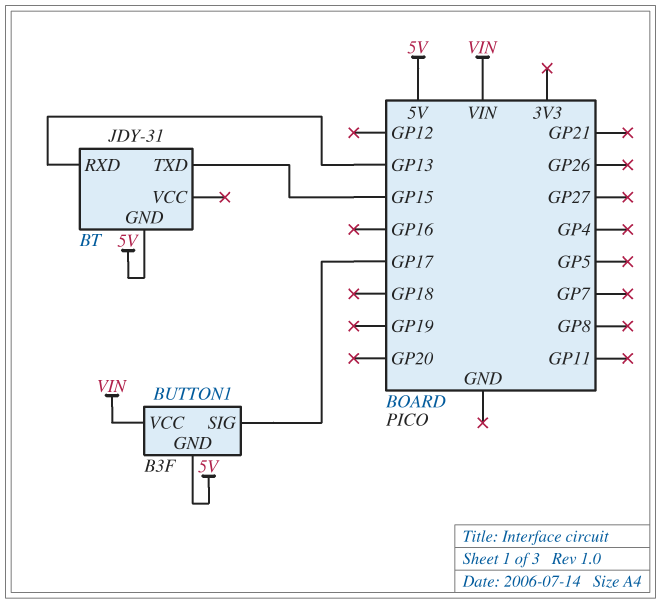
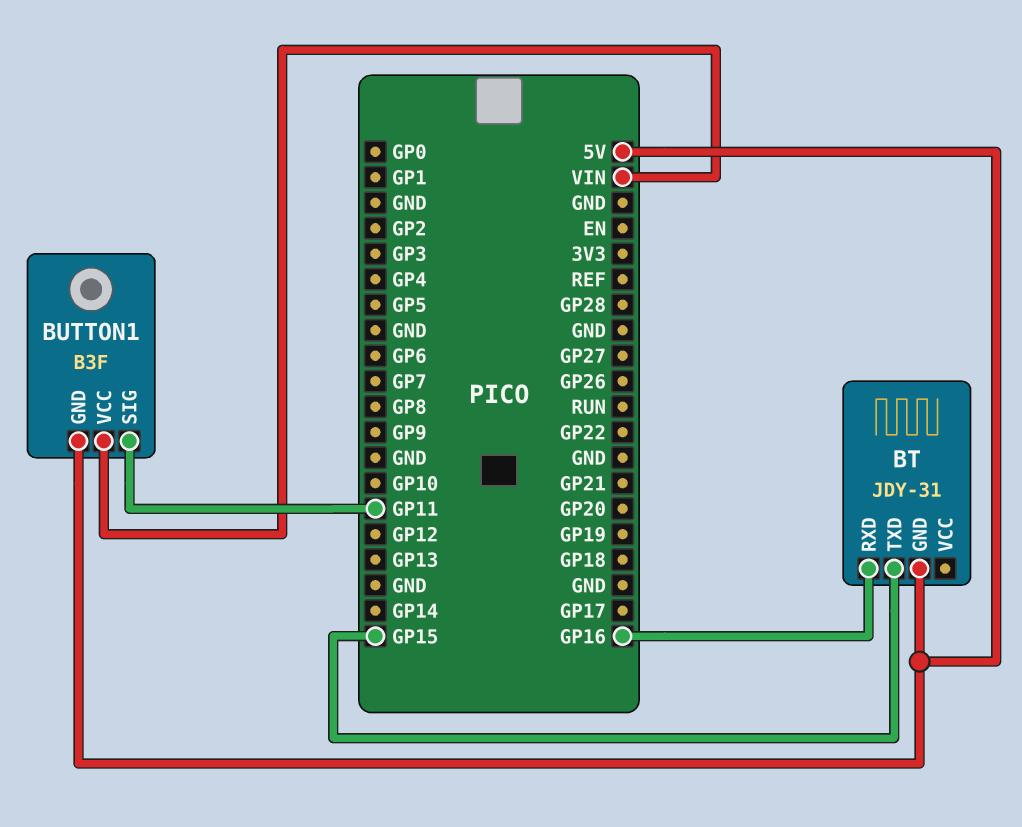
BT pin RXD: GP13 -> GP16
BUTTON1 pin SIG: GP17 -> GP11

